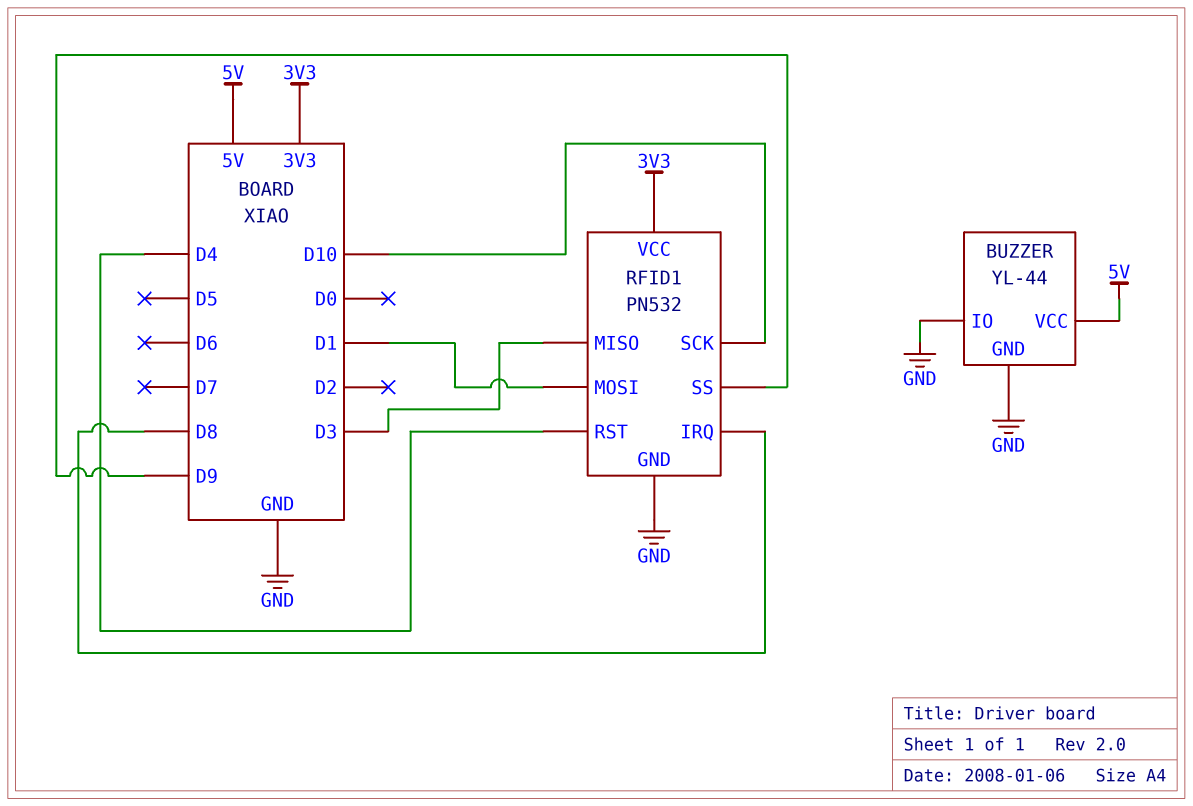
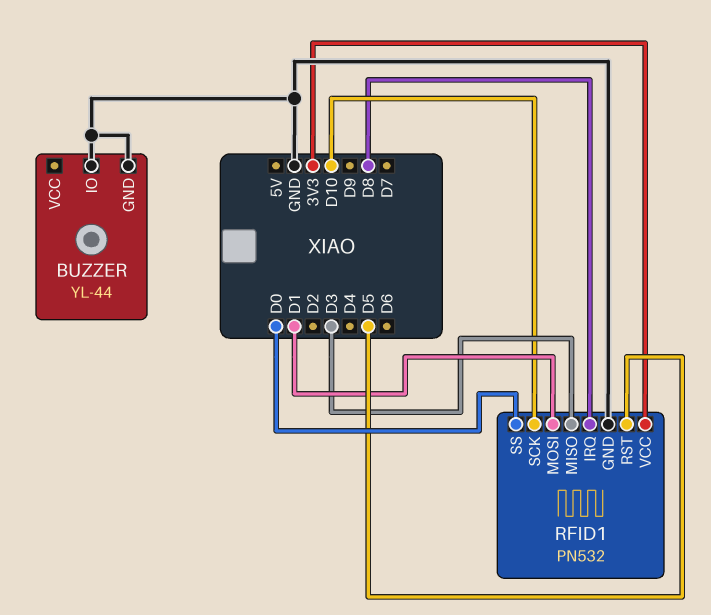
BUZZER pin VCC: 5V -> none
RFID1 pin RST: D4 -> D5
RFID1 pin SS: D9 -> D0

